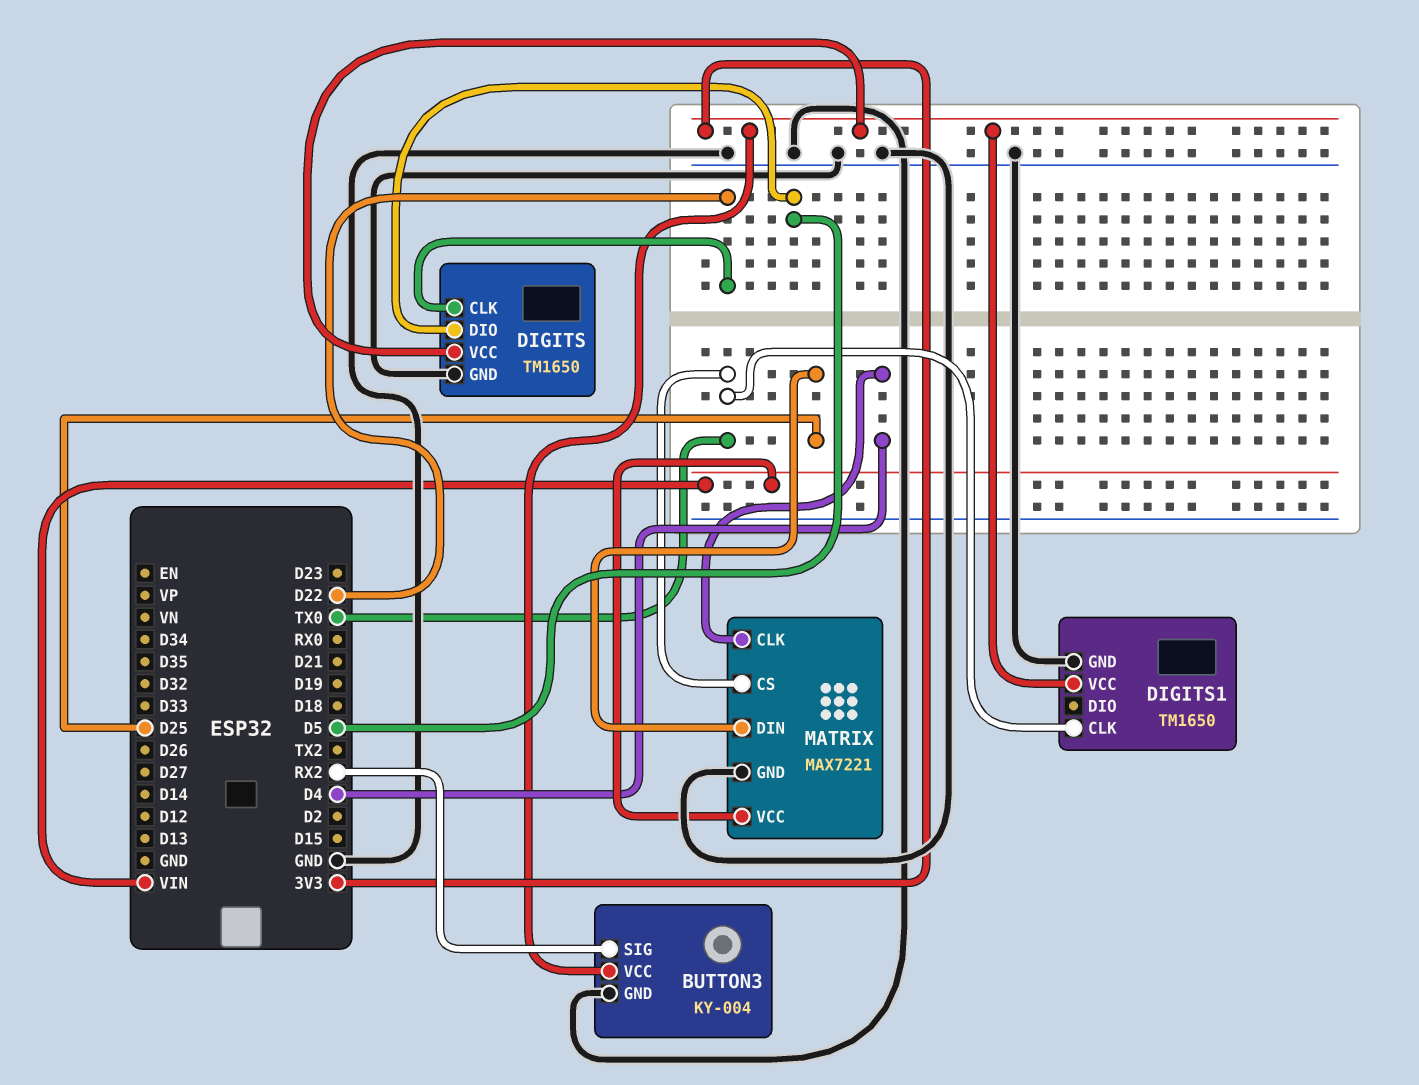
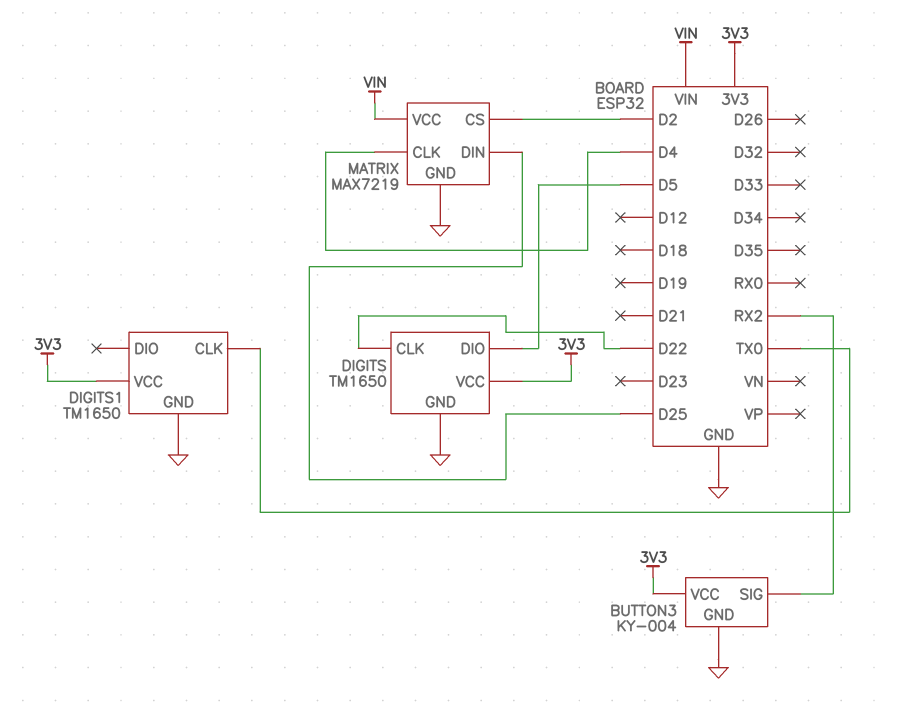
MATRIX: MAX7221 -> MAX7219
MATRIX pin CS: TX0 -> D2

